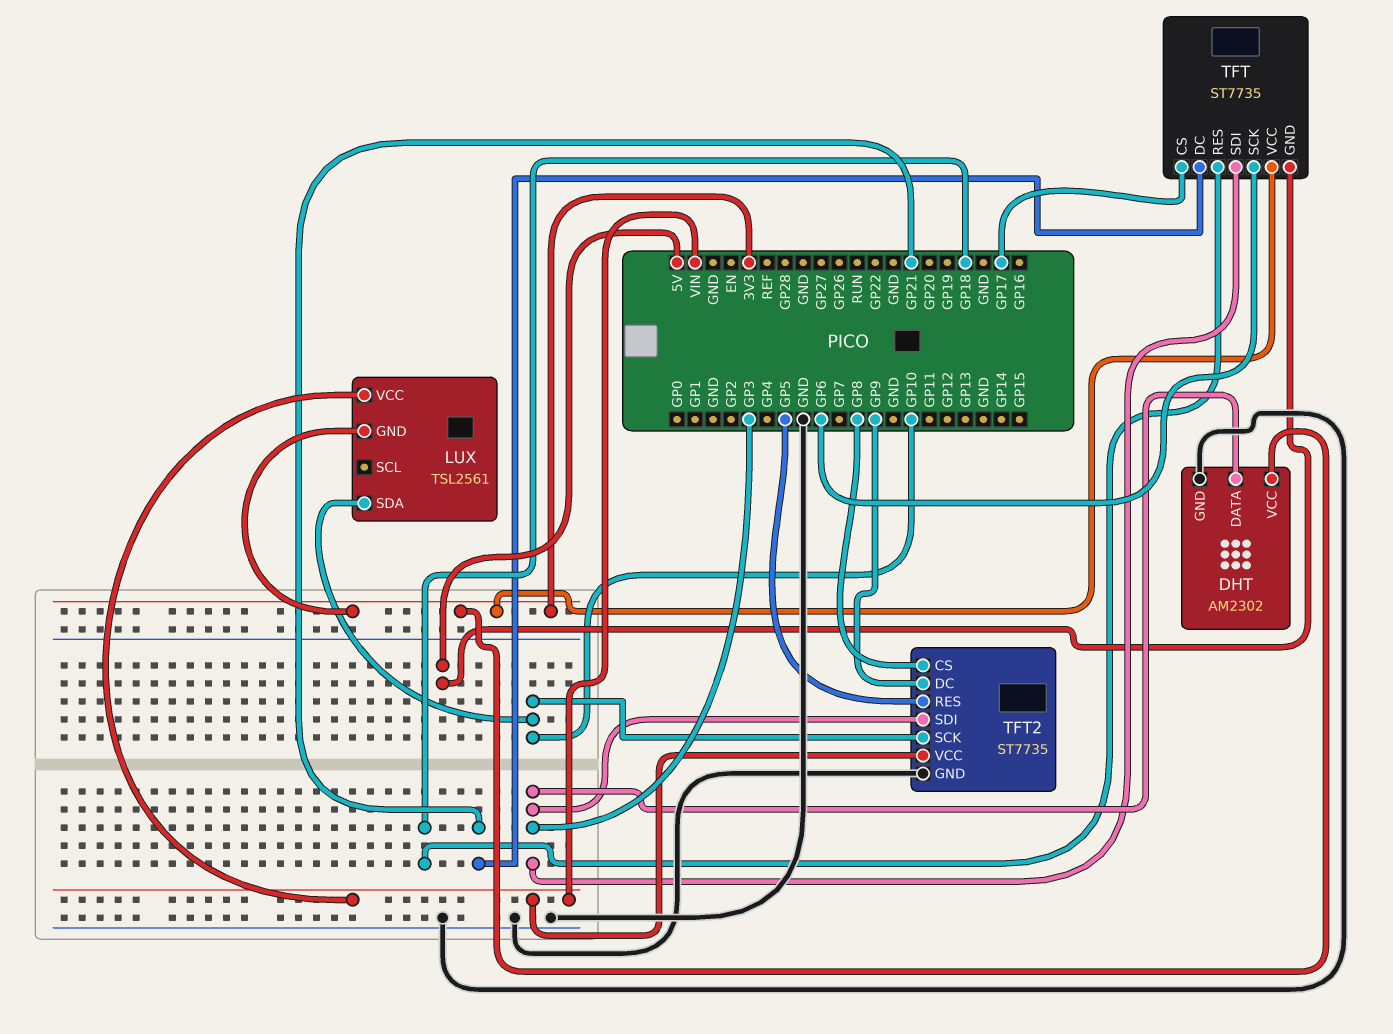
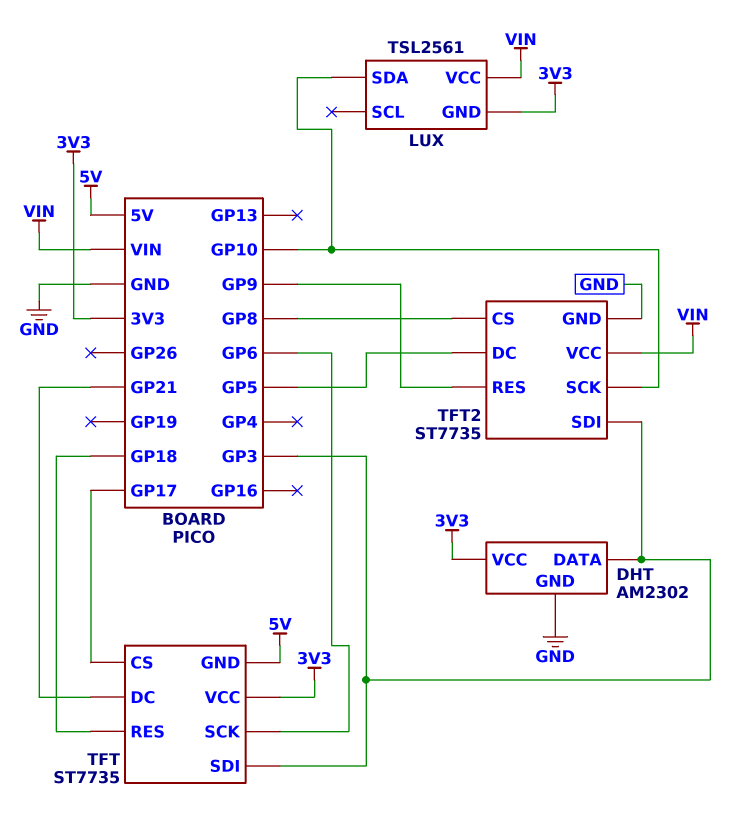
TFT2 pin DC: GP9 -> GP5
TFT2 pin RES: GP5 -> GP9

